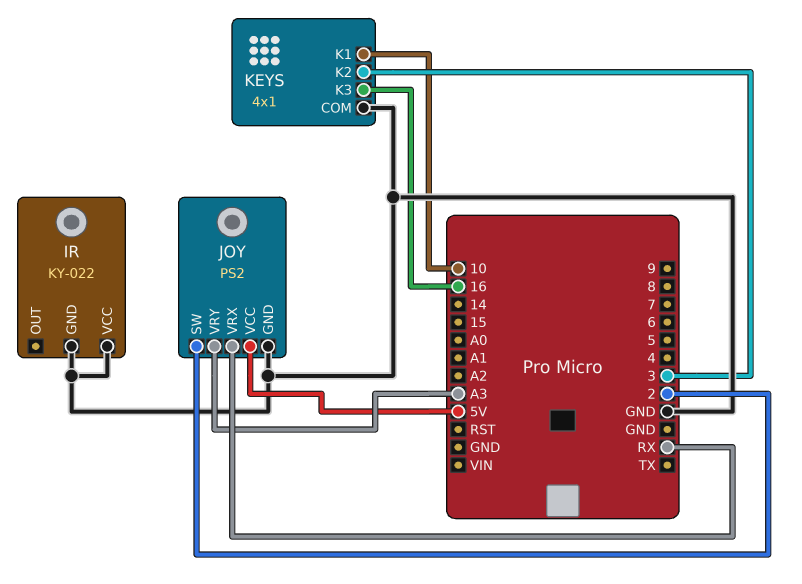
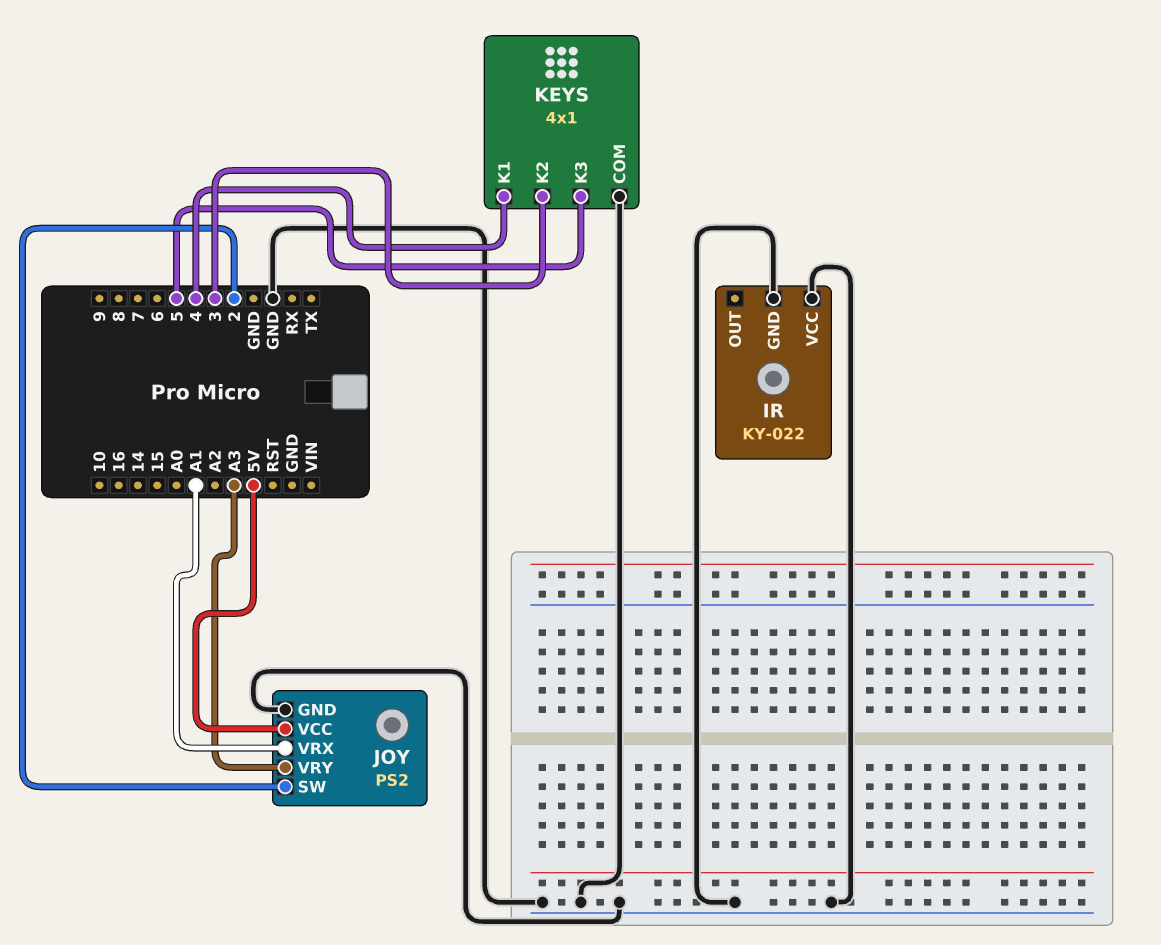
JOY pin VRX: RX -> A1
KEYS pin K1: 10 -> 4
KEYS pin K3: 16 -> 5

